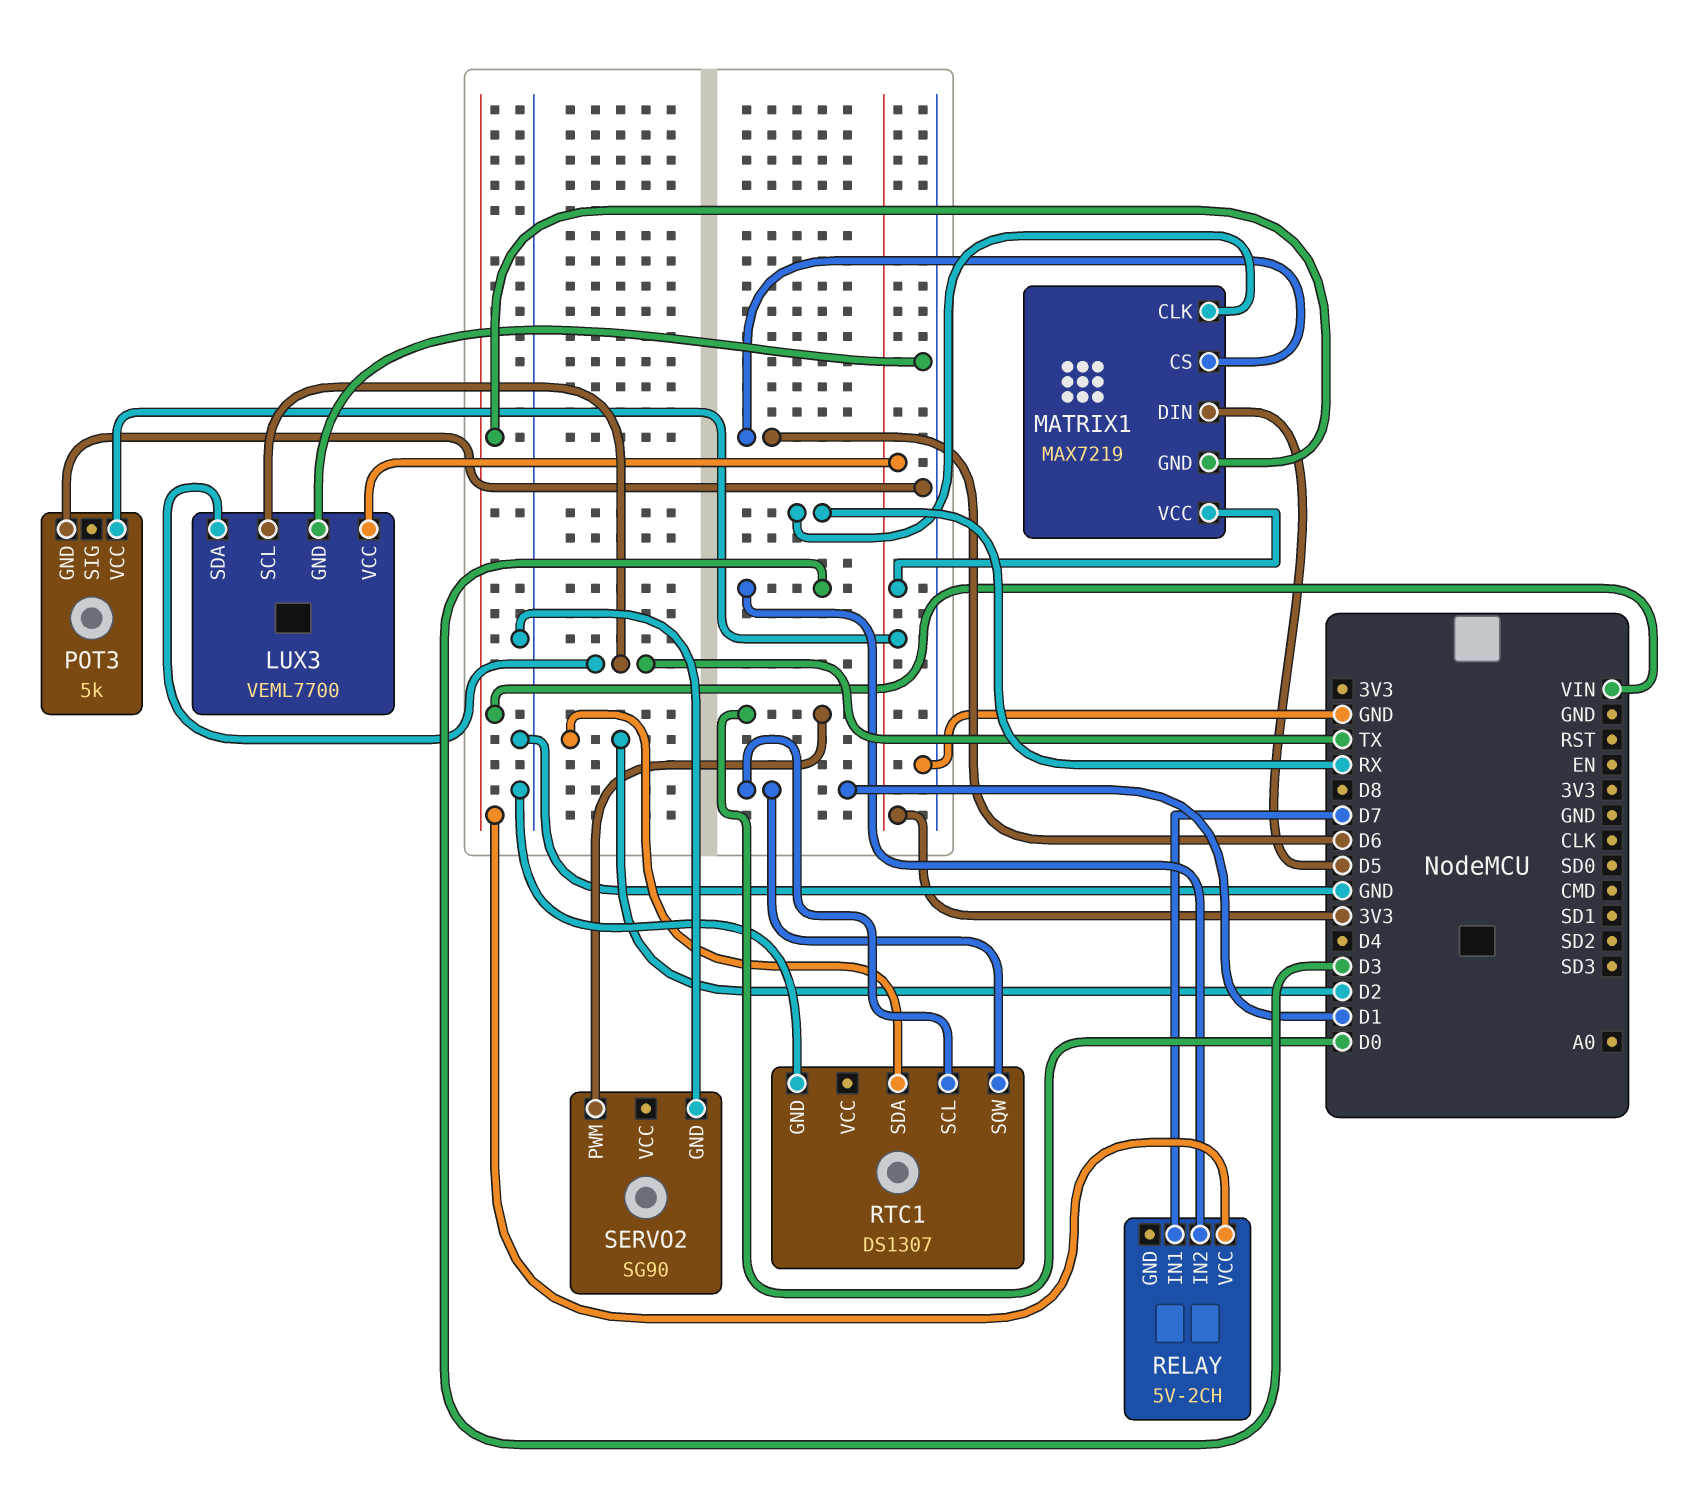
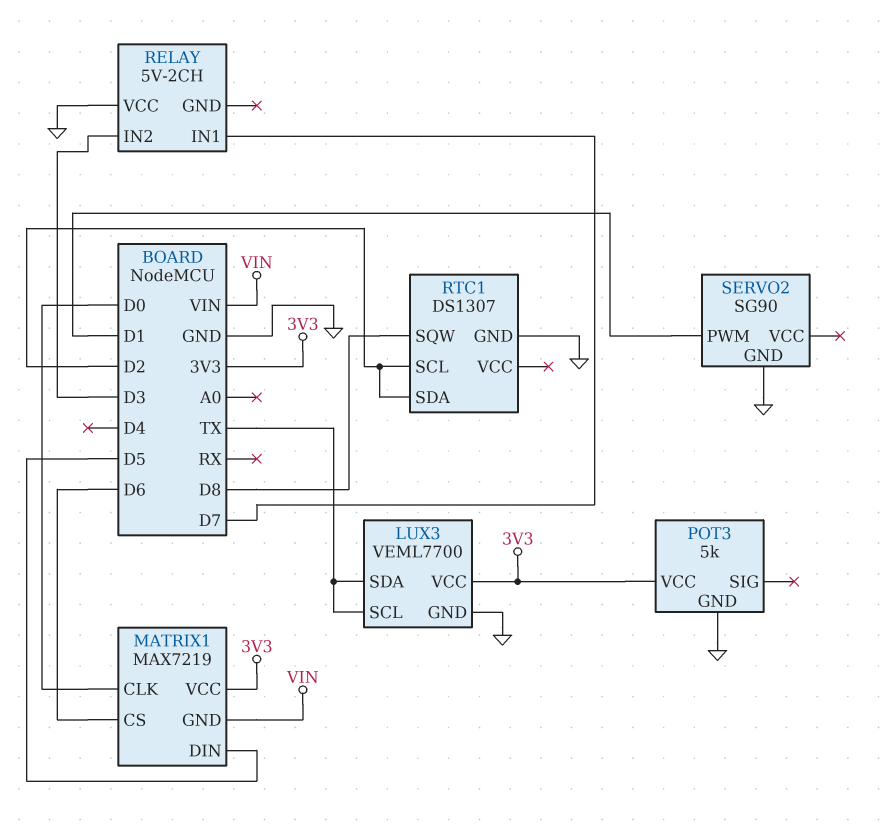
MATRIX1 pin CLK: RX -> D0
RELAY pin VCC: VIN -> GND
RTC1 pin SCL: D1 -> D2
RTC1 pin SQW: D1 -> D8
SERVO2 pin PWM: D0 -> D1

